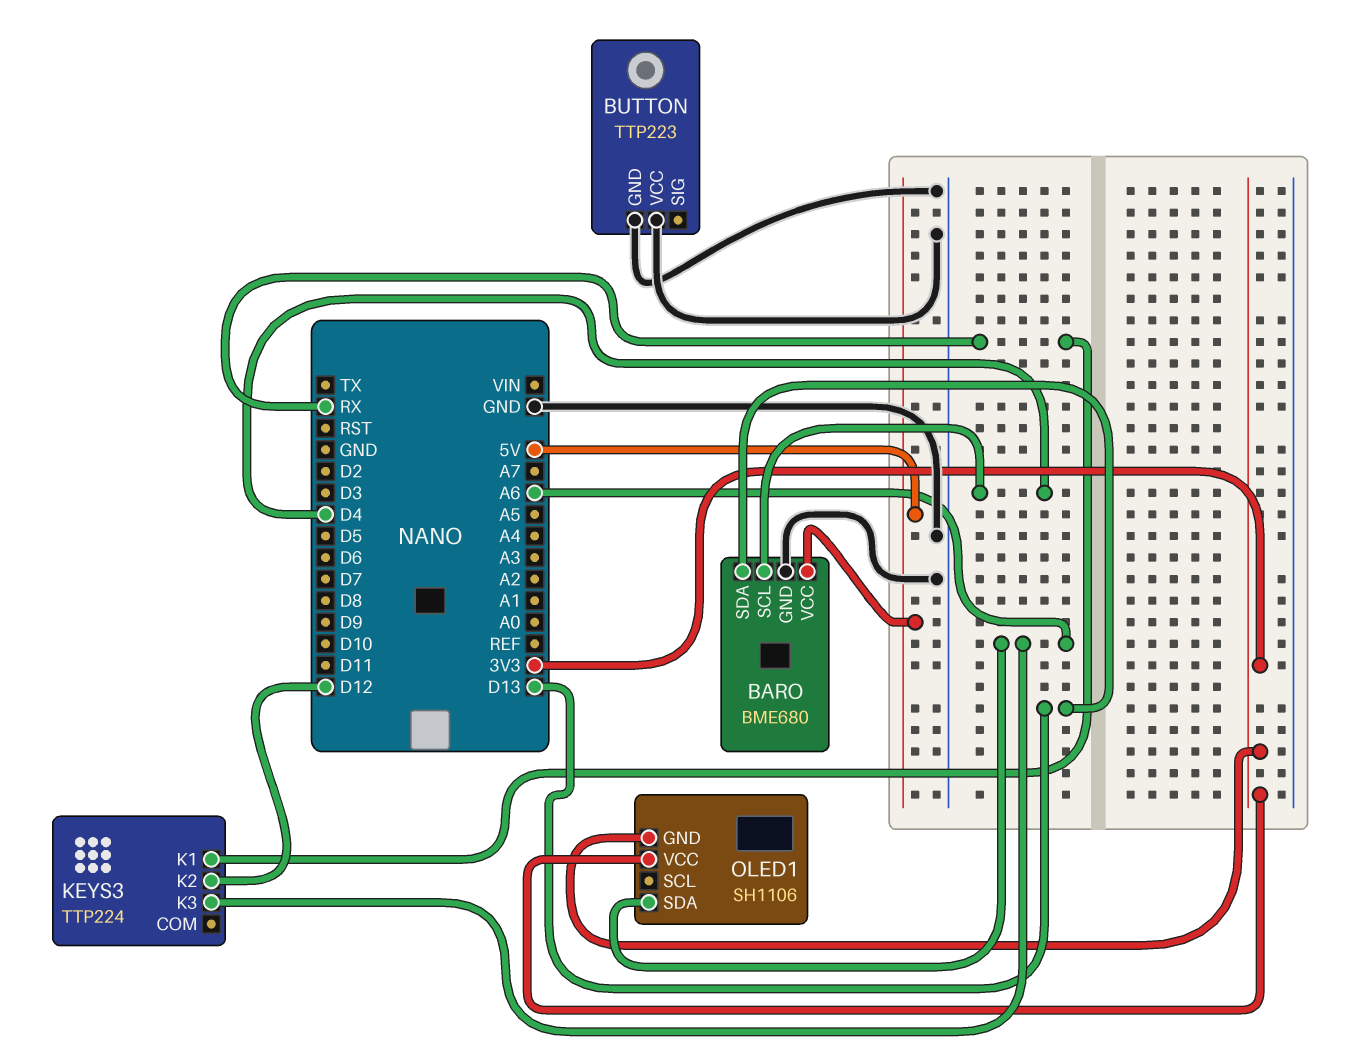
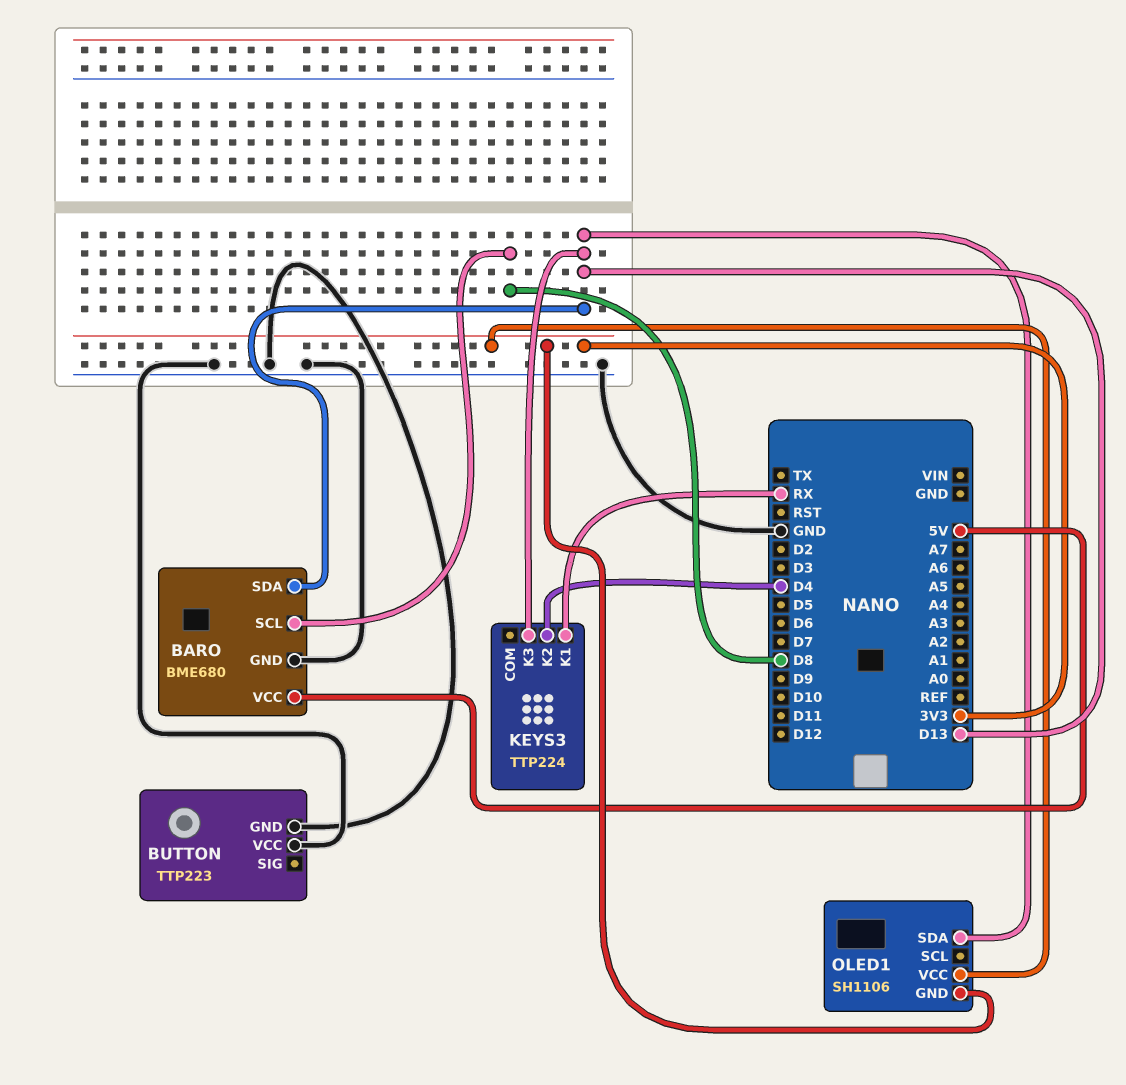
BARO pin SCL: D4 -> D8
KEYS3 pin K2: D12 -> D4
KEYS3 pin K3: A6 -> D13
OLED1 pin SDA: A6 -> D13

